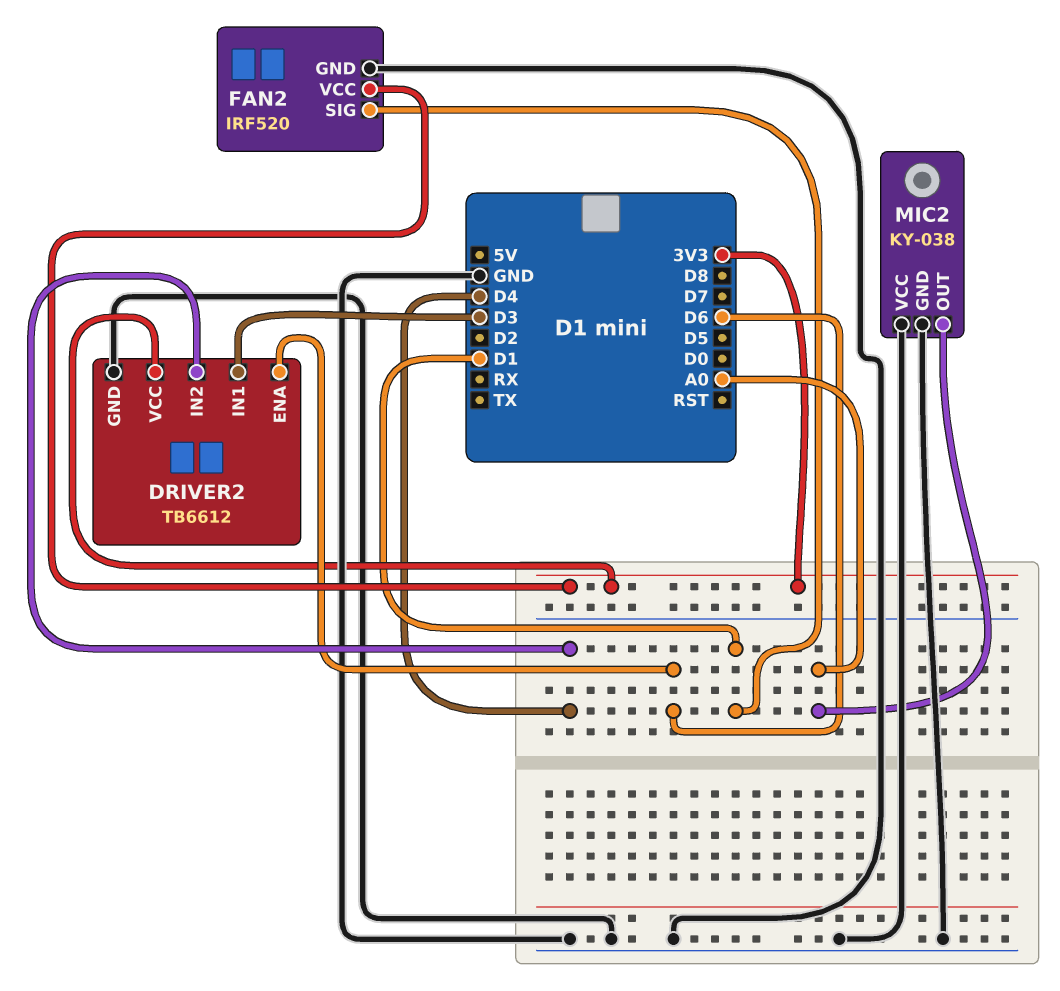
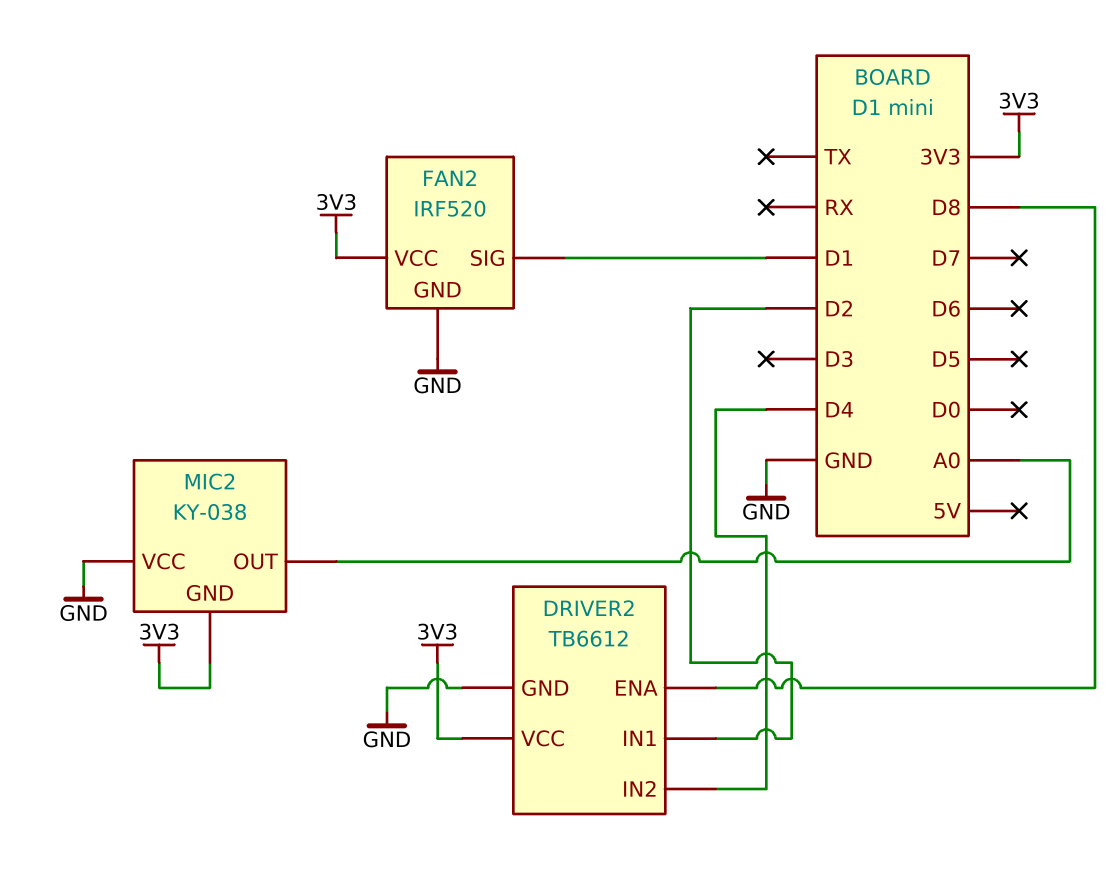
DRIVER2 pin ENA: D6 -> D8
DRIVER2 pin IN1: D3 -> D2
MIC2 pin GND: GND -> 3V3

